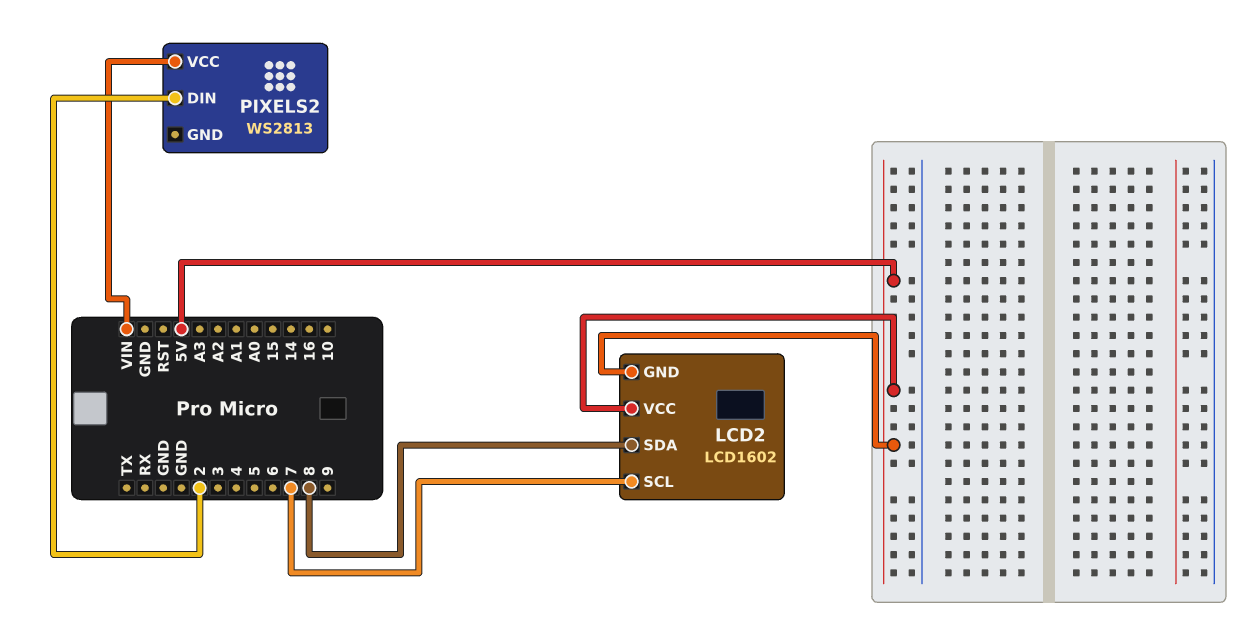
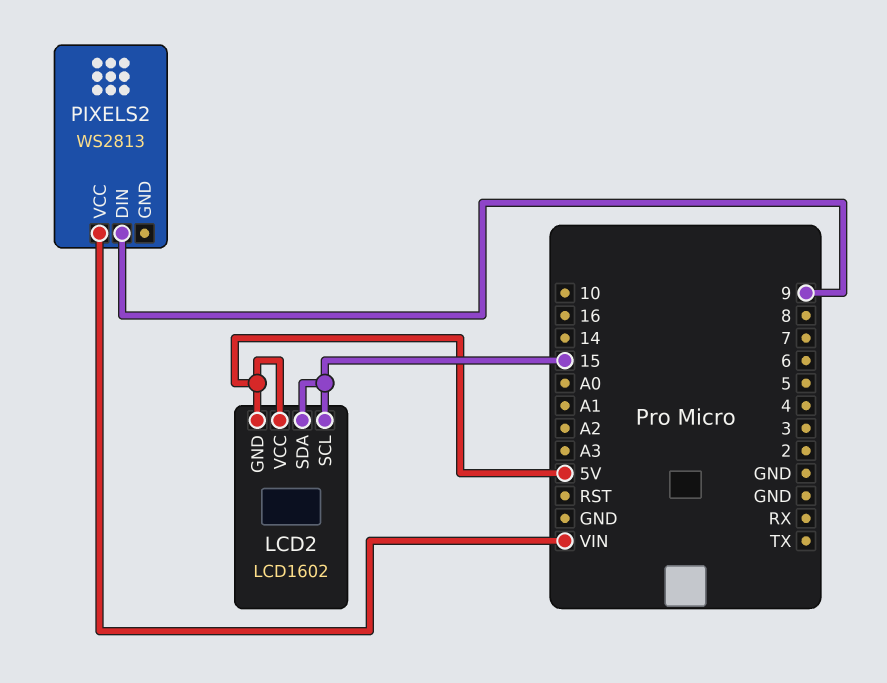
LCD2 pin SCL: 7 -> 15
LCD2 pin SDA: 8 -> 15
PIXELS2 pin DIN: 2 -> 9

